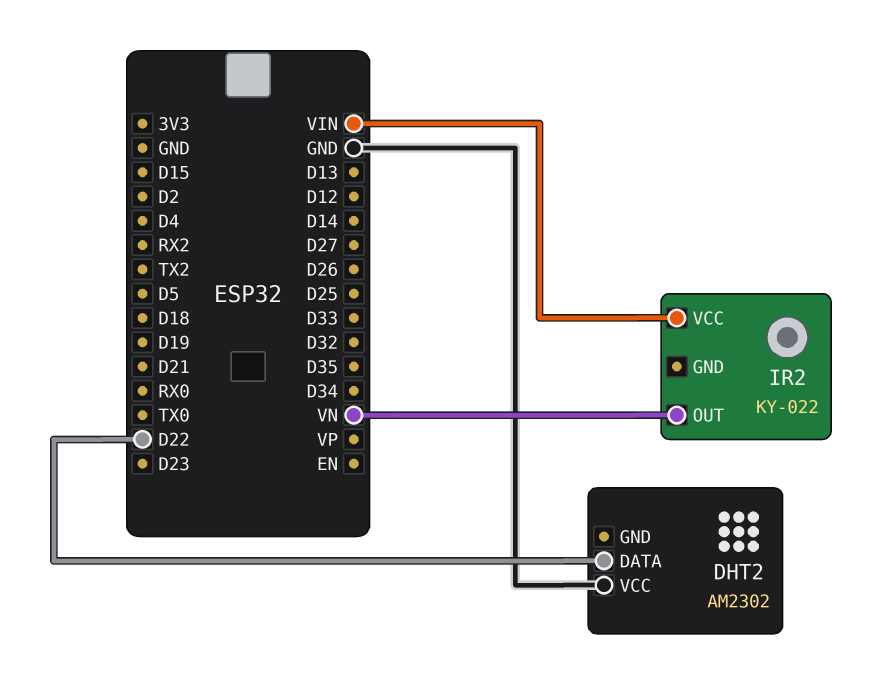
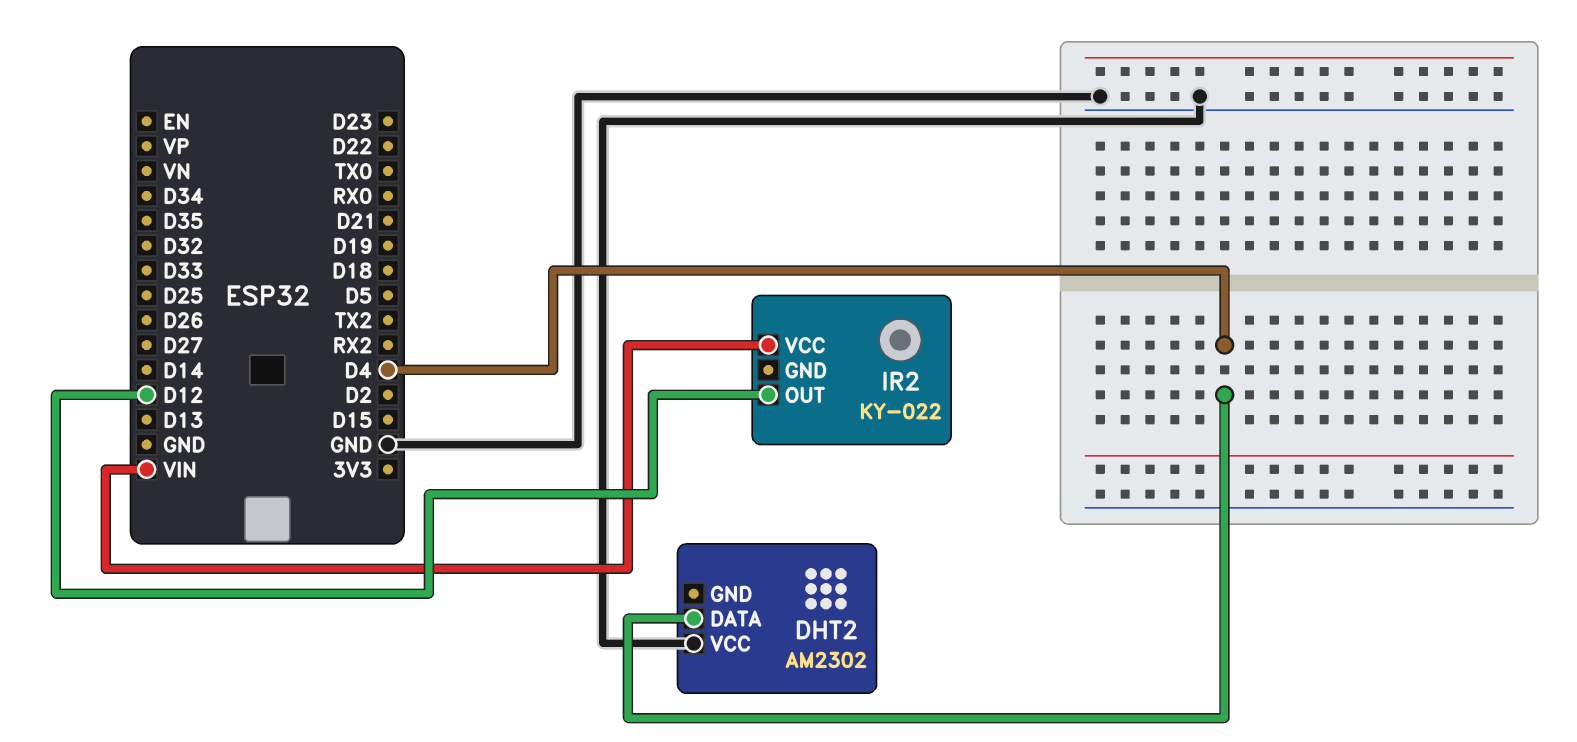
DHT2 pin DATA: D22 -> D4
IR2 pin OUT: VN -> D12

